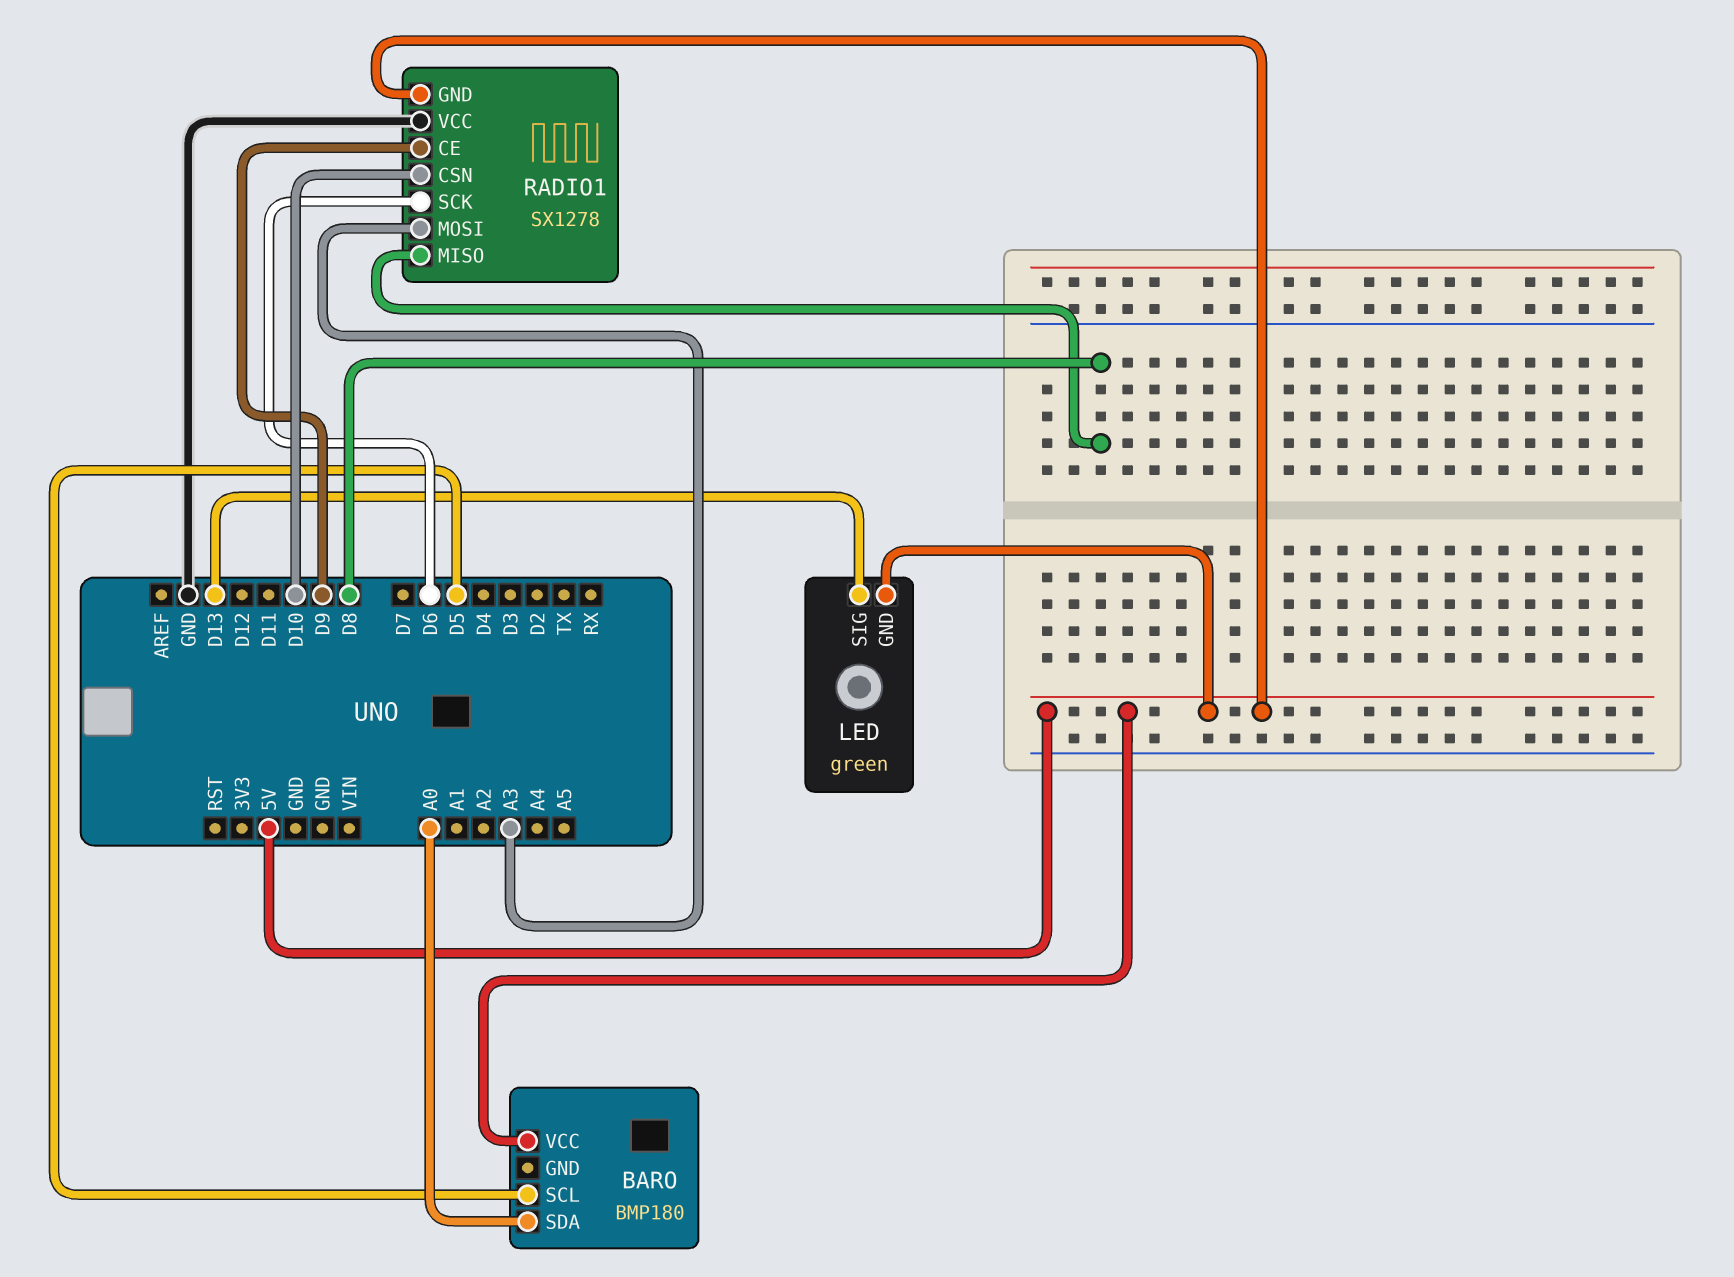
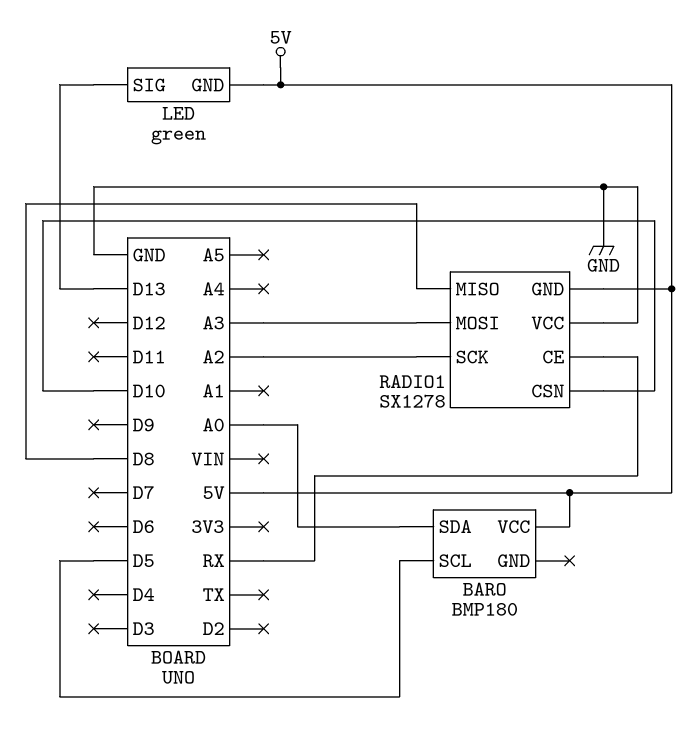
RADIO1 pin CE: D9 -> RX
RADIO1 pin SCK: D6 -> A2

